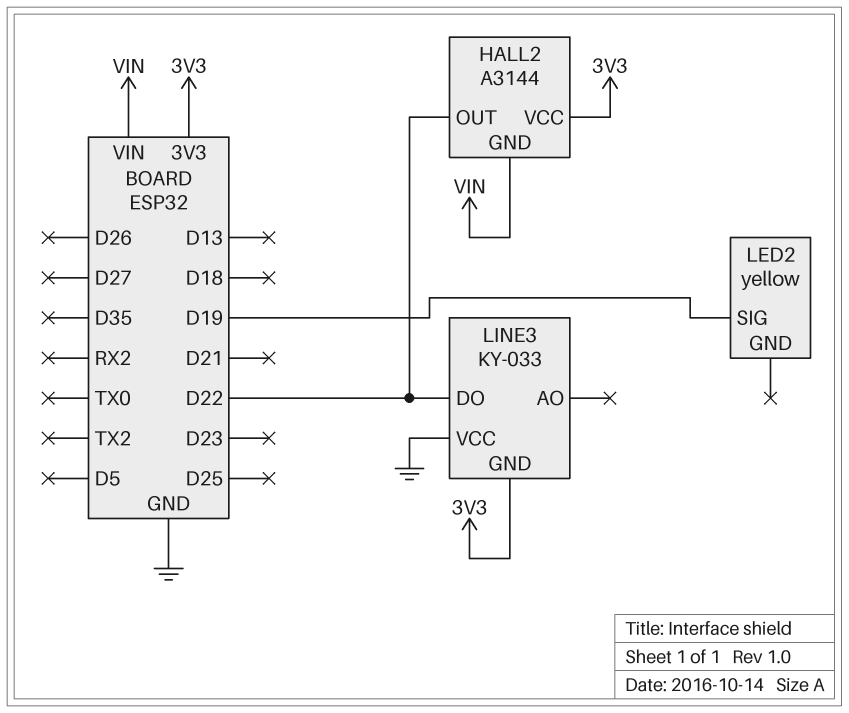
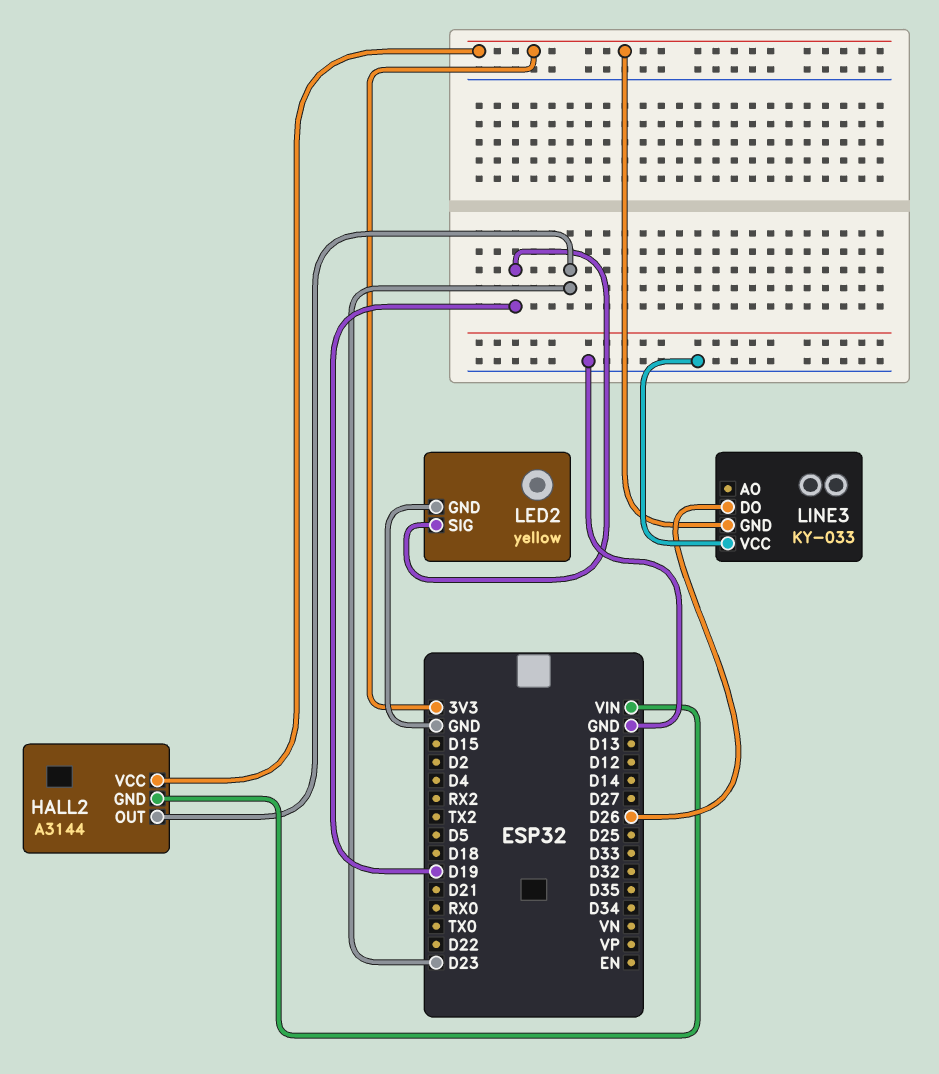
HALL2 pin OUT: D22 -> D23
LED2 pin GND: none -> GND
LINE3 pin DO: D22 -> D26

